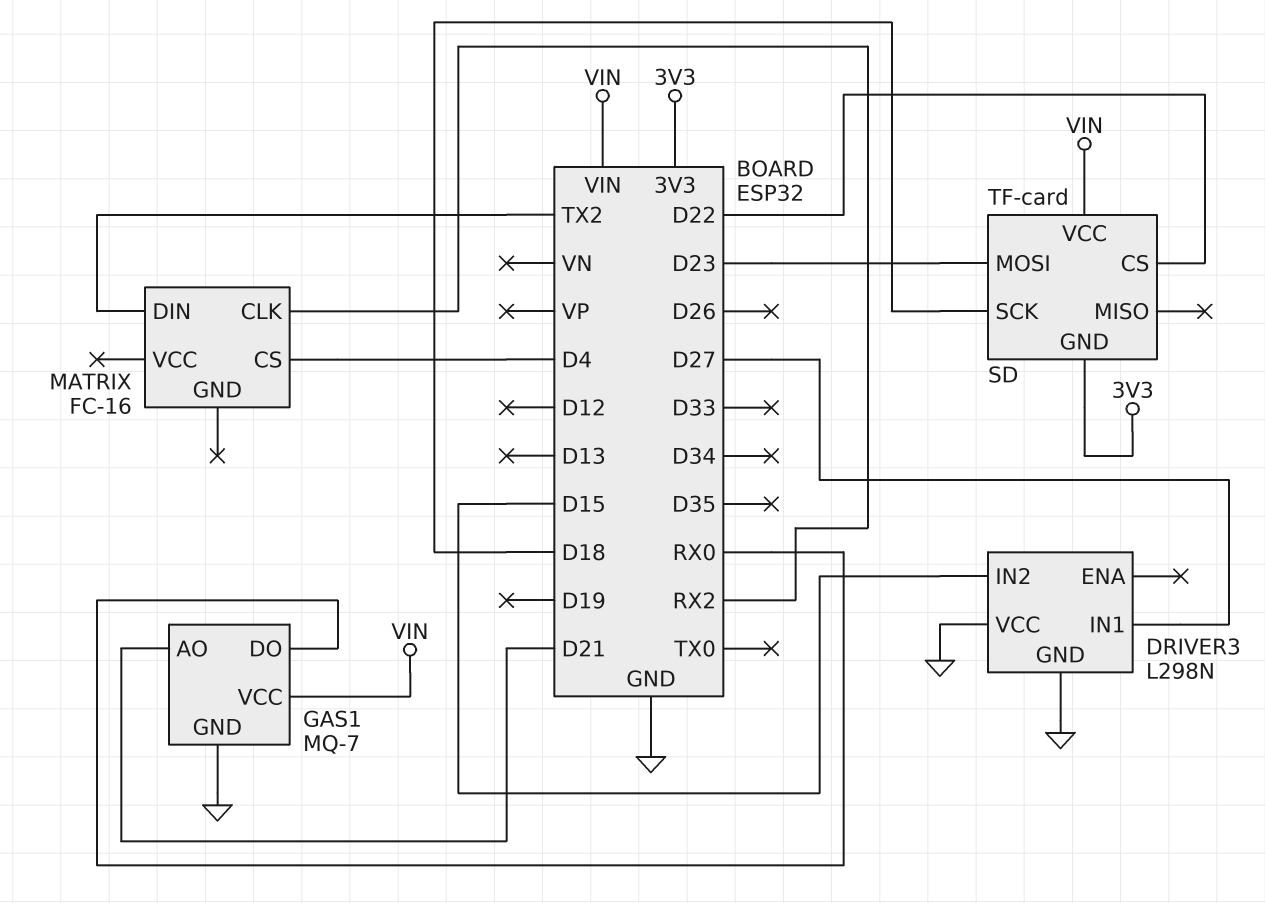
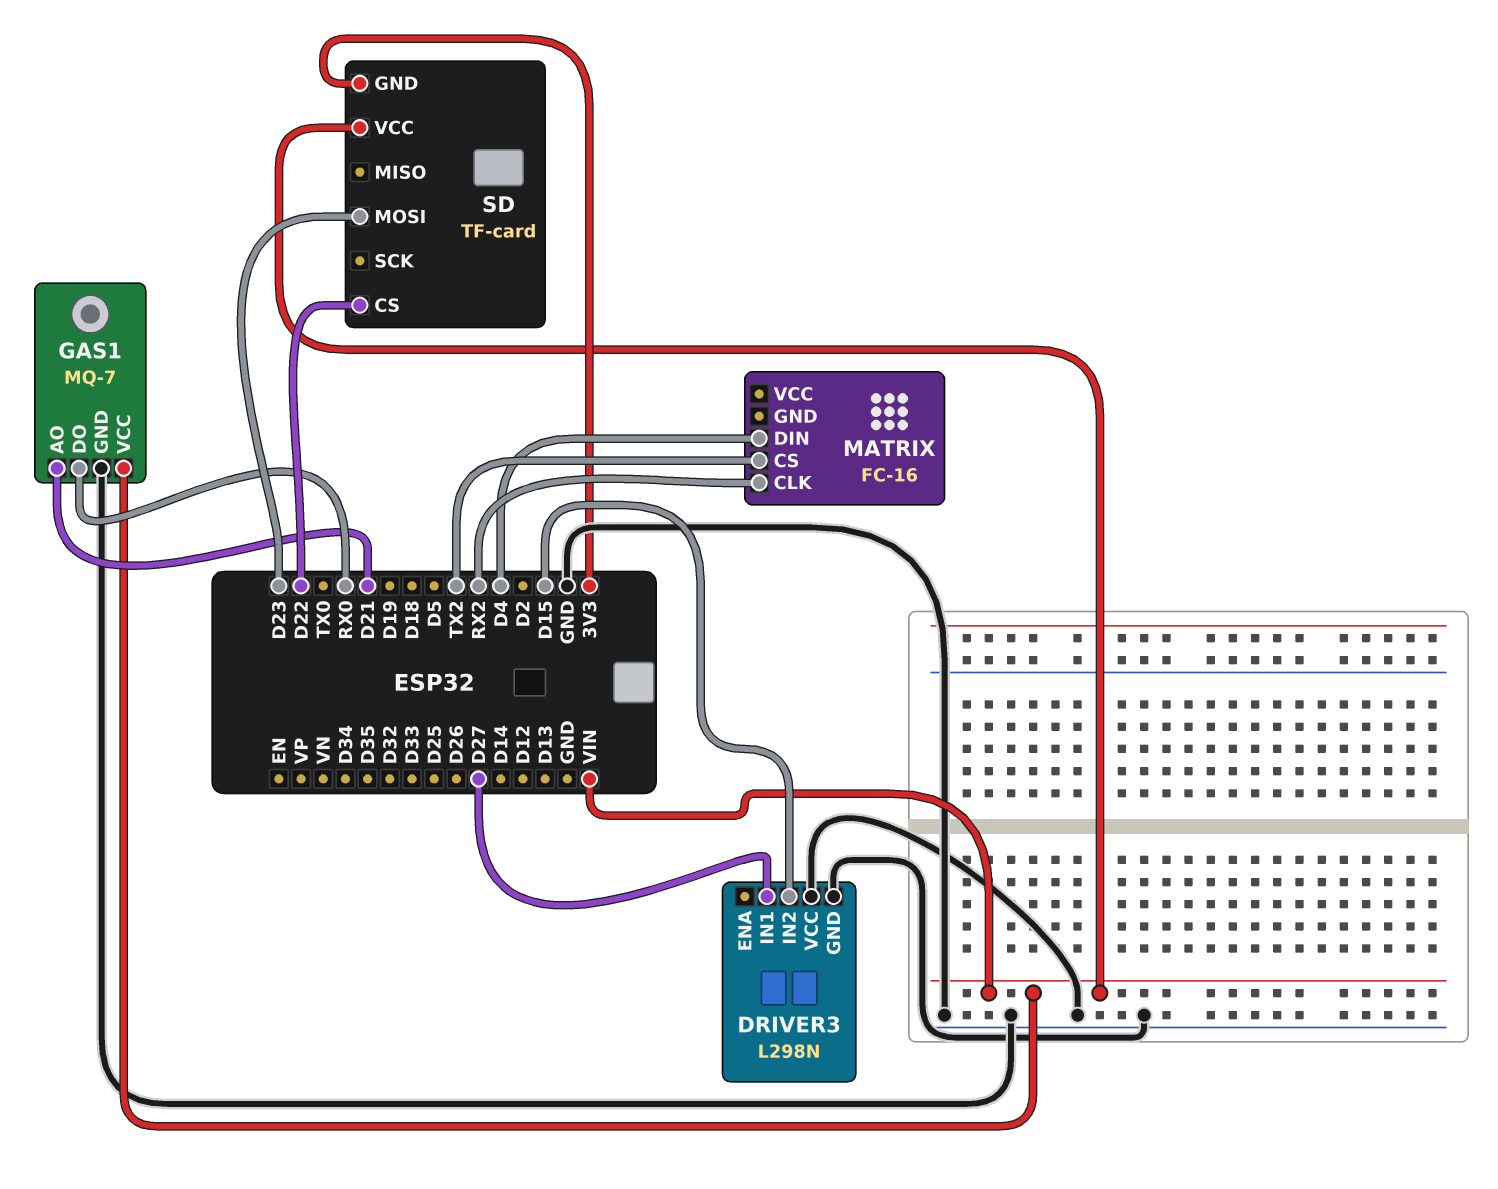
MATRIX pin CS: D4 -> TX2
MATRIX pin DIN: TX2 -> D4
SD pin SCK: D18 -> none

